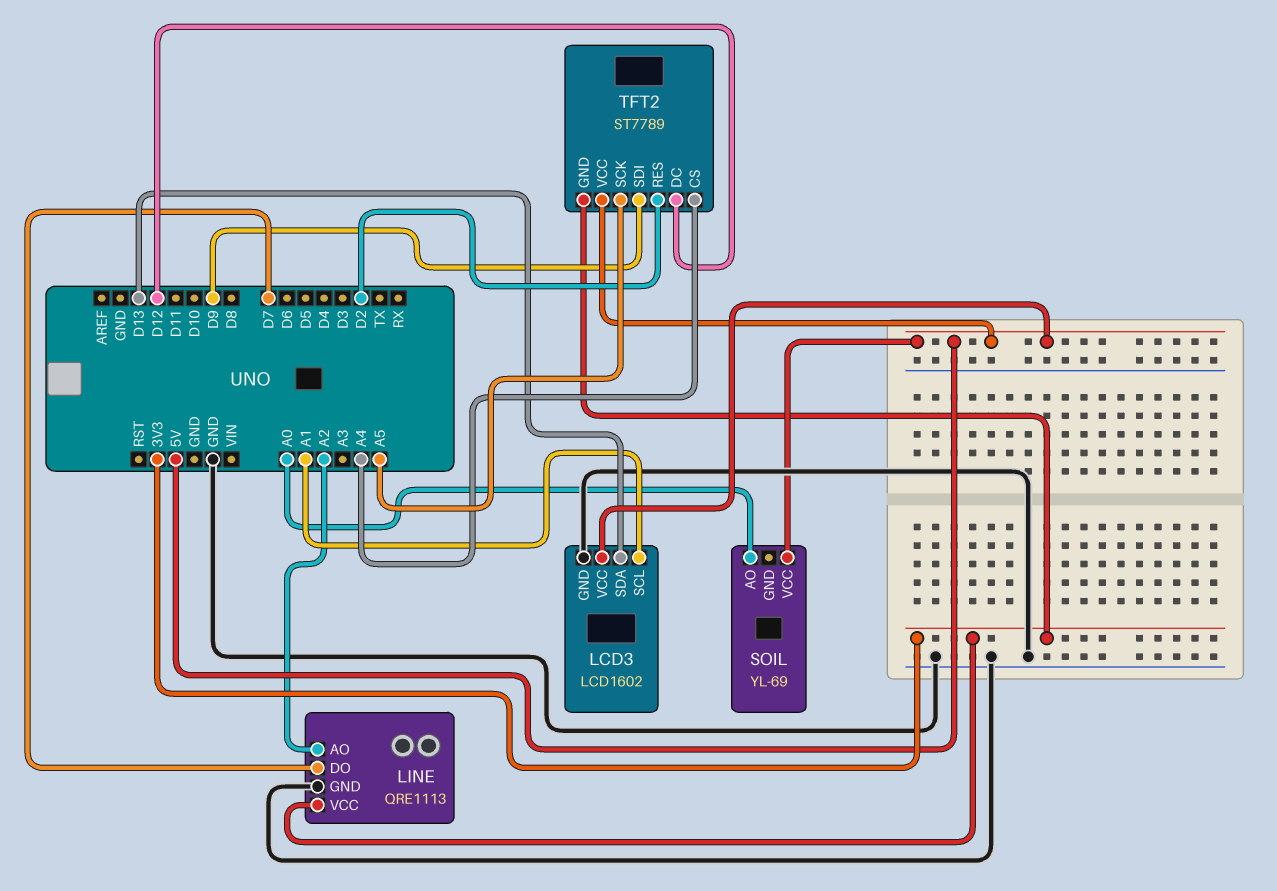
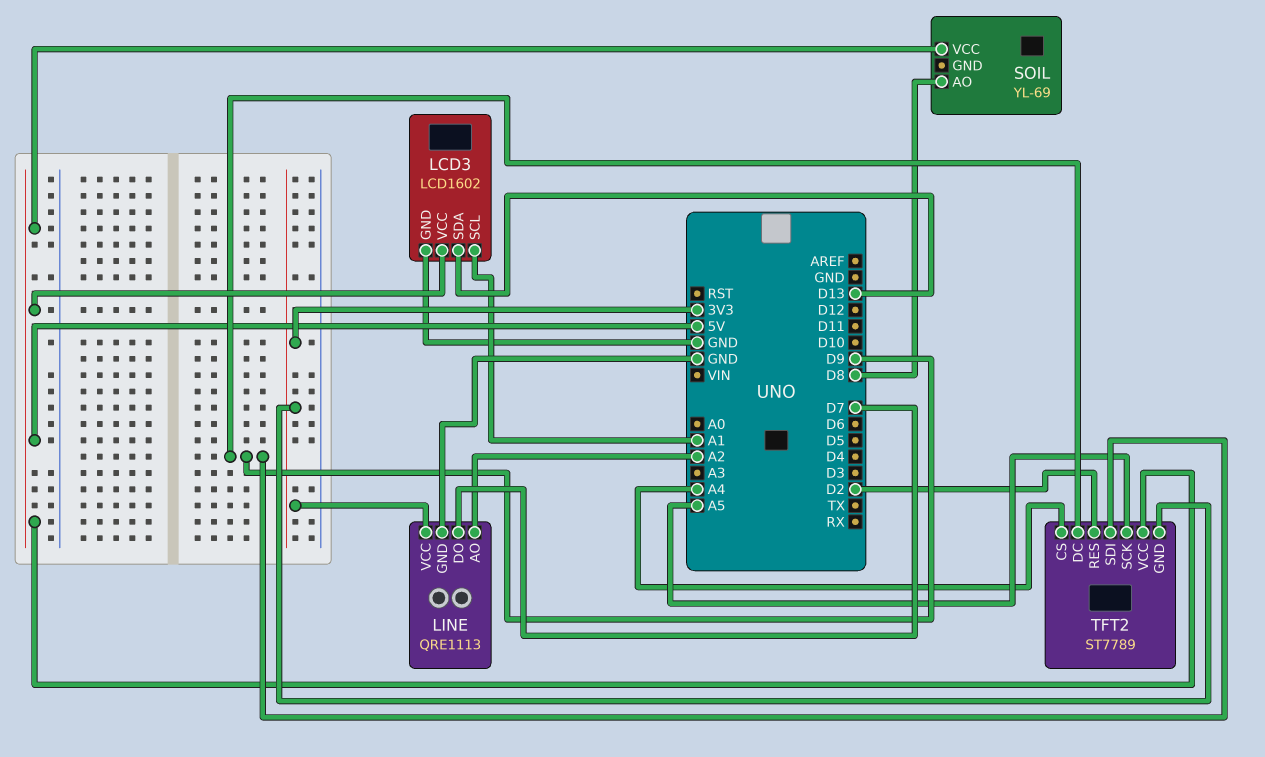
SOIL pin AO: A0 -> D8
TFT2 pin DC: D12 -> D9

